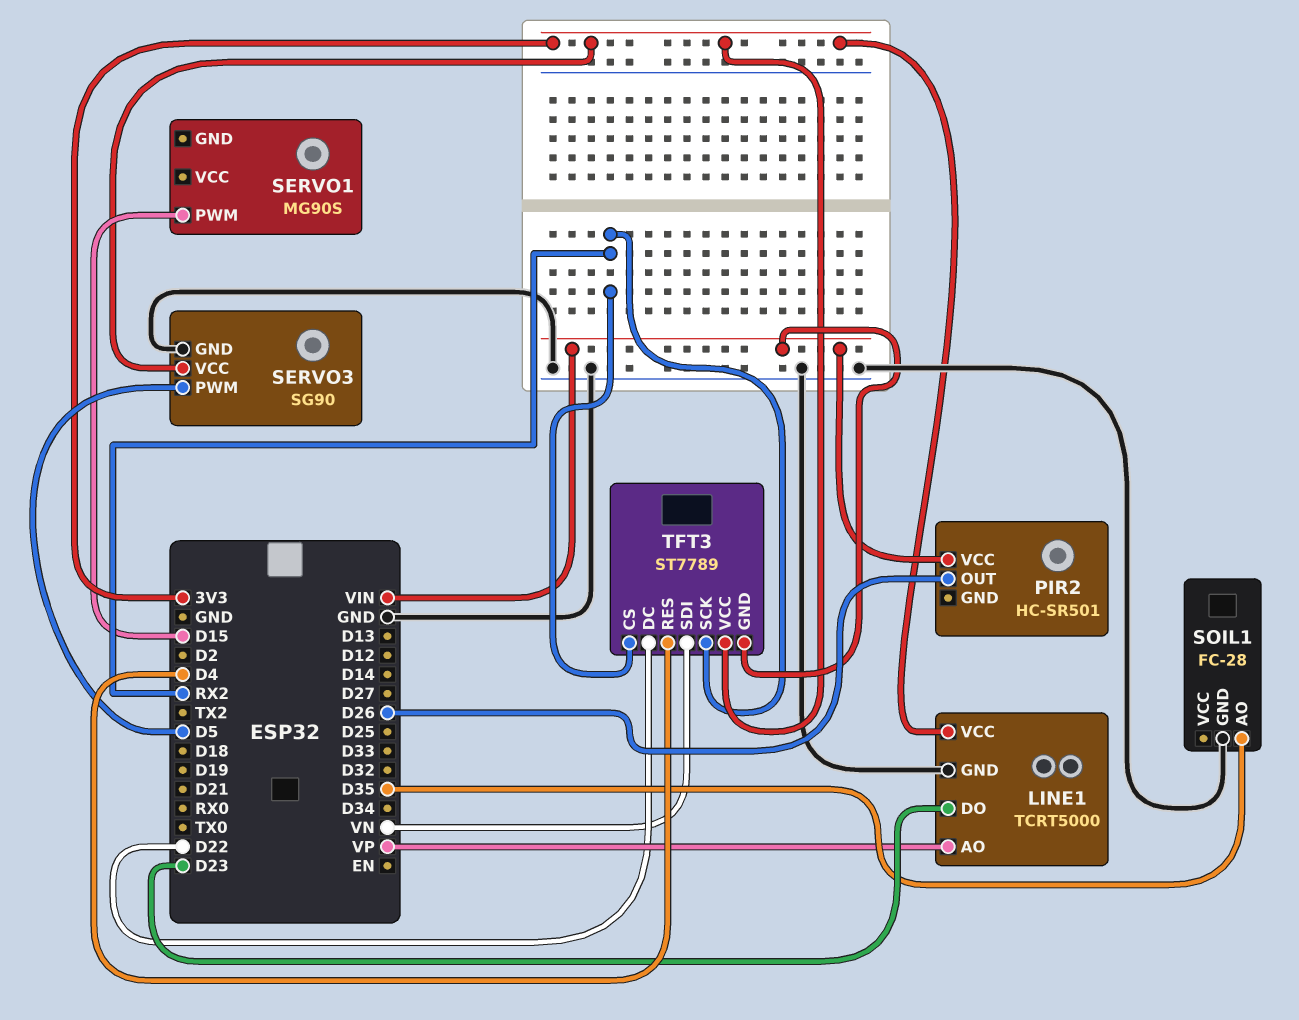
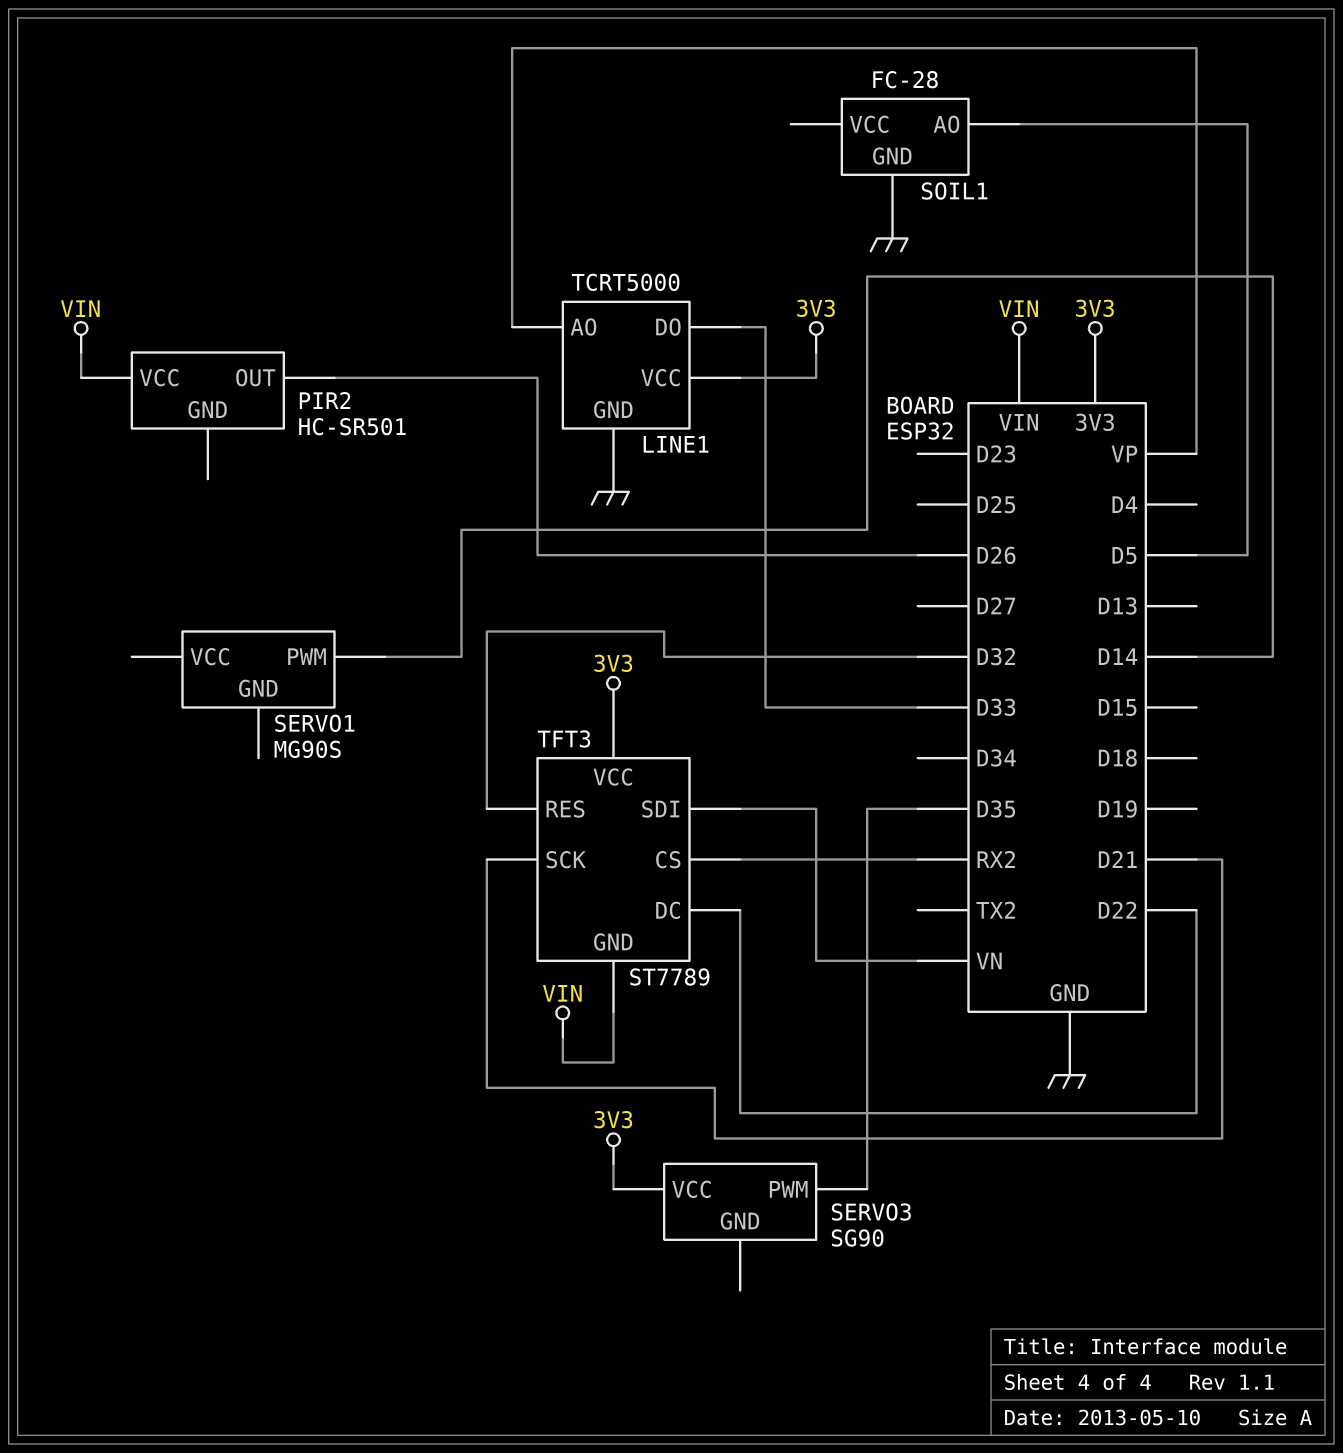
LINE1 pin DO: D23 -> D33
SERVO1 pin PWM: D15 -> D14
SERVO3 pin GND: GND -> none
SERVO3 pin PWM: D5 -> D35
SOIL1 pin AO: D35 -> D5
TFT3 pin RES: D4 -> D32
TFT3 pin SCK: RX2 -> D21

